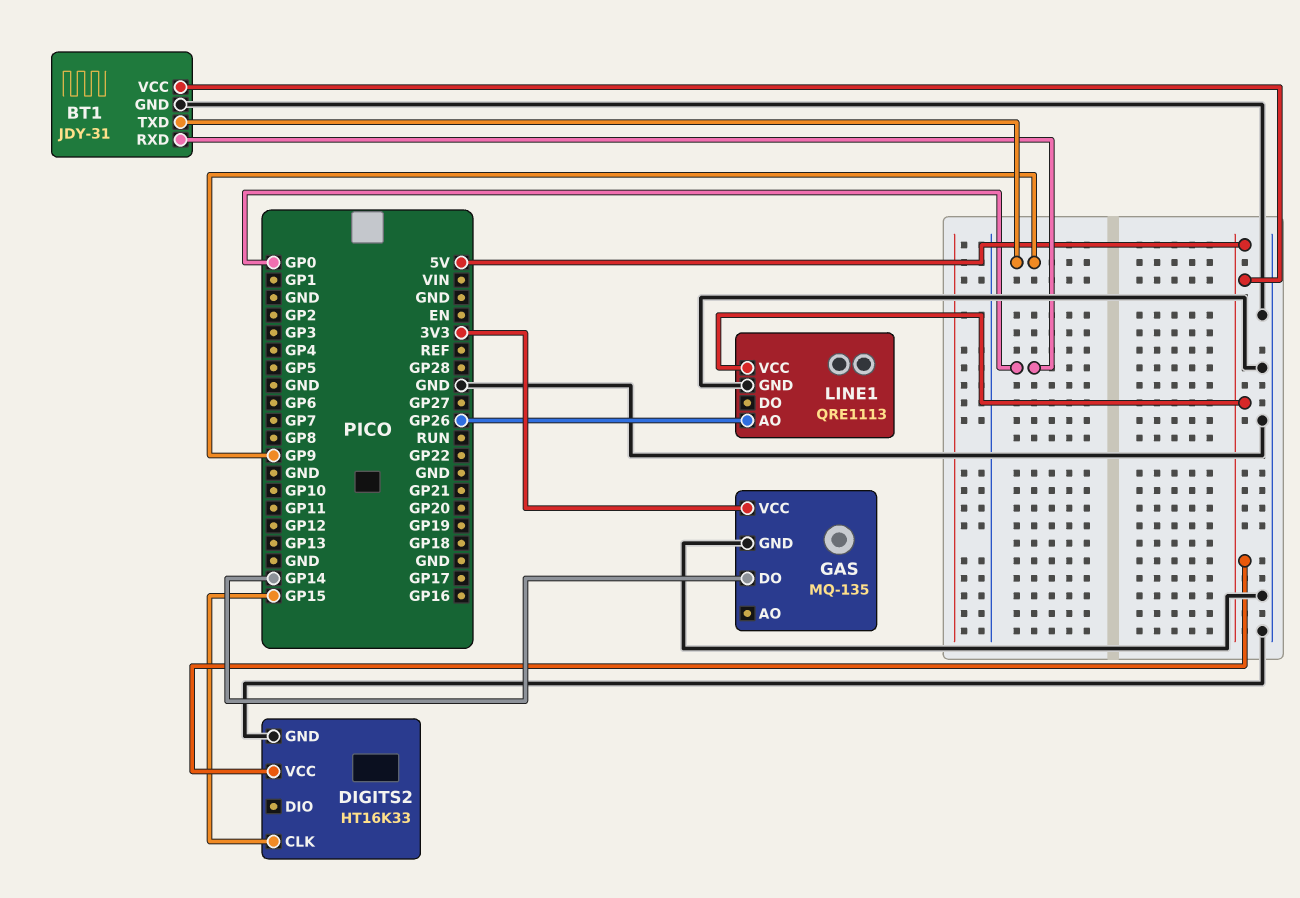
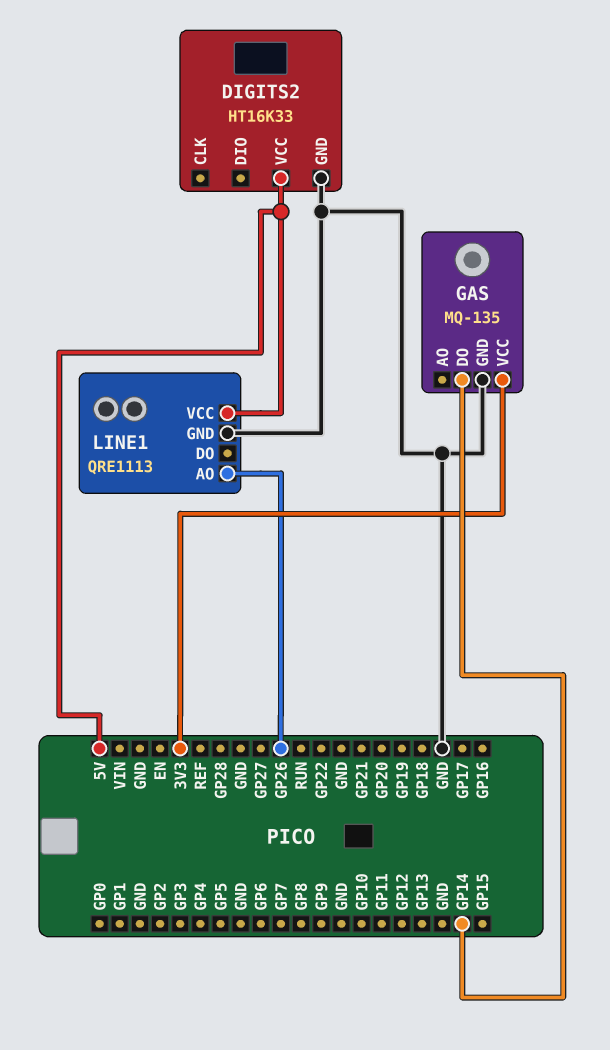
BT1: JDY-31 -> none
BT1 pin GND: GND -> none
BT1 pin RXD: GP0 -> none
BT1 pin TXD: GP9 -> none
BT1 pin VCC: 5V -> none
DIGITS2 pin CLK: GP15 -> none

